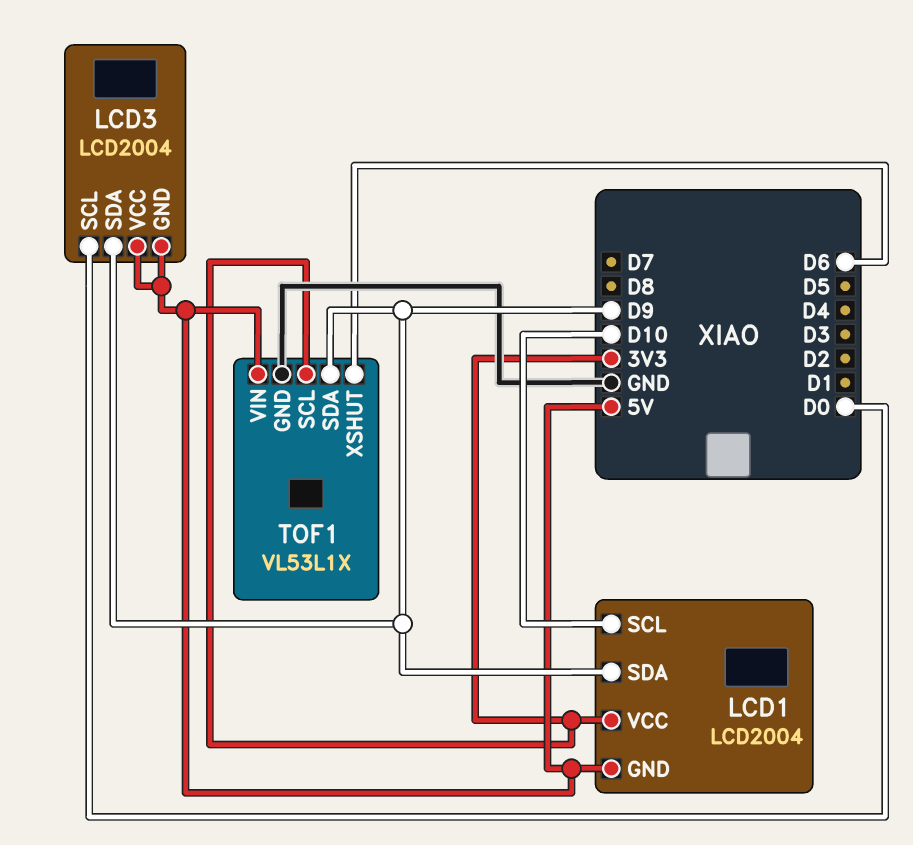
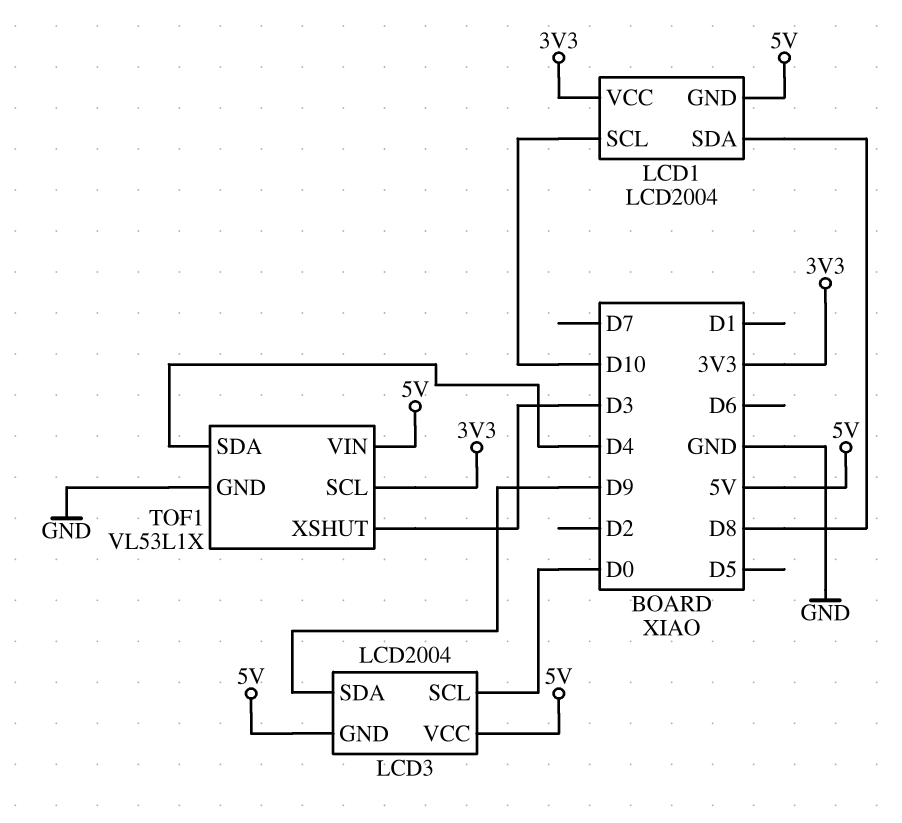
LCD1 pin SDA: D9 -> D8
TOF1 pin SDA: D9 -> D4
TOF1 pin XSHUT: D6 -> D3

